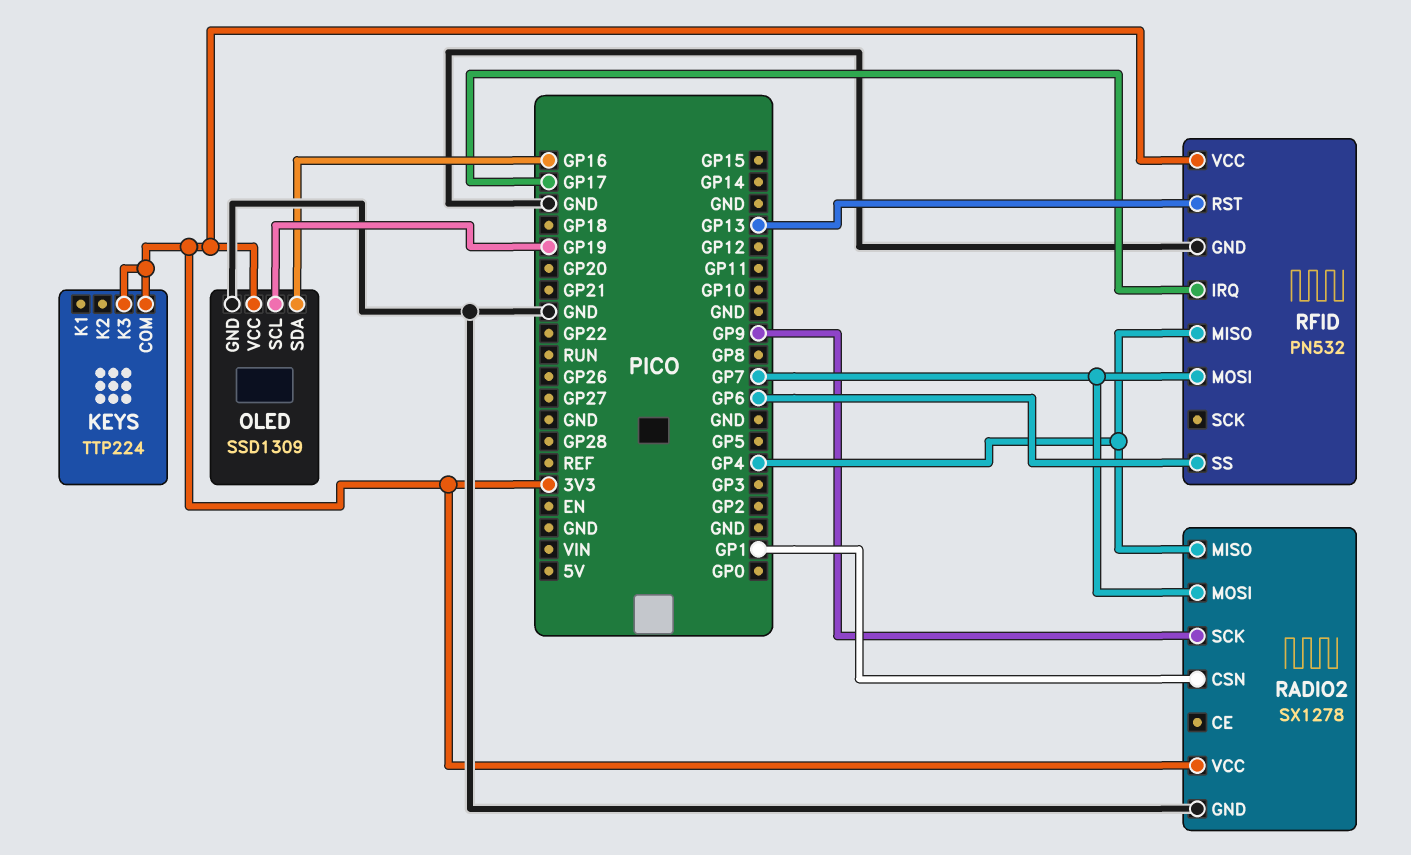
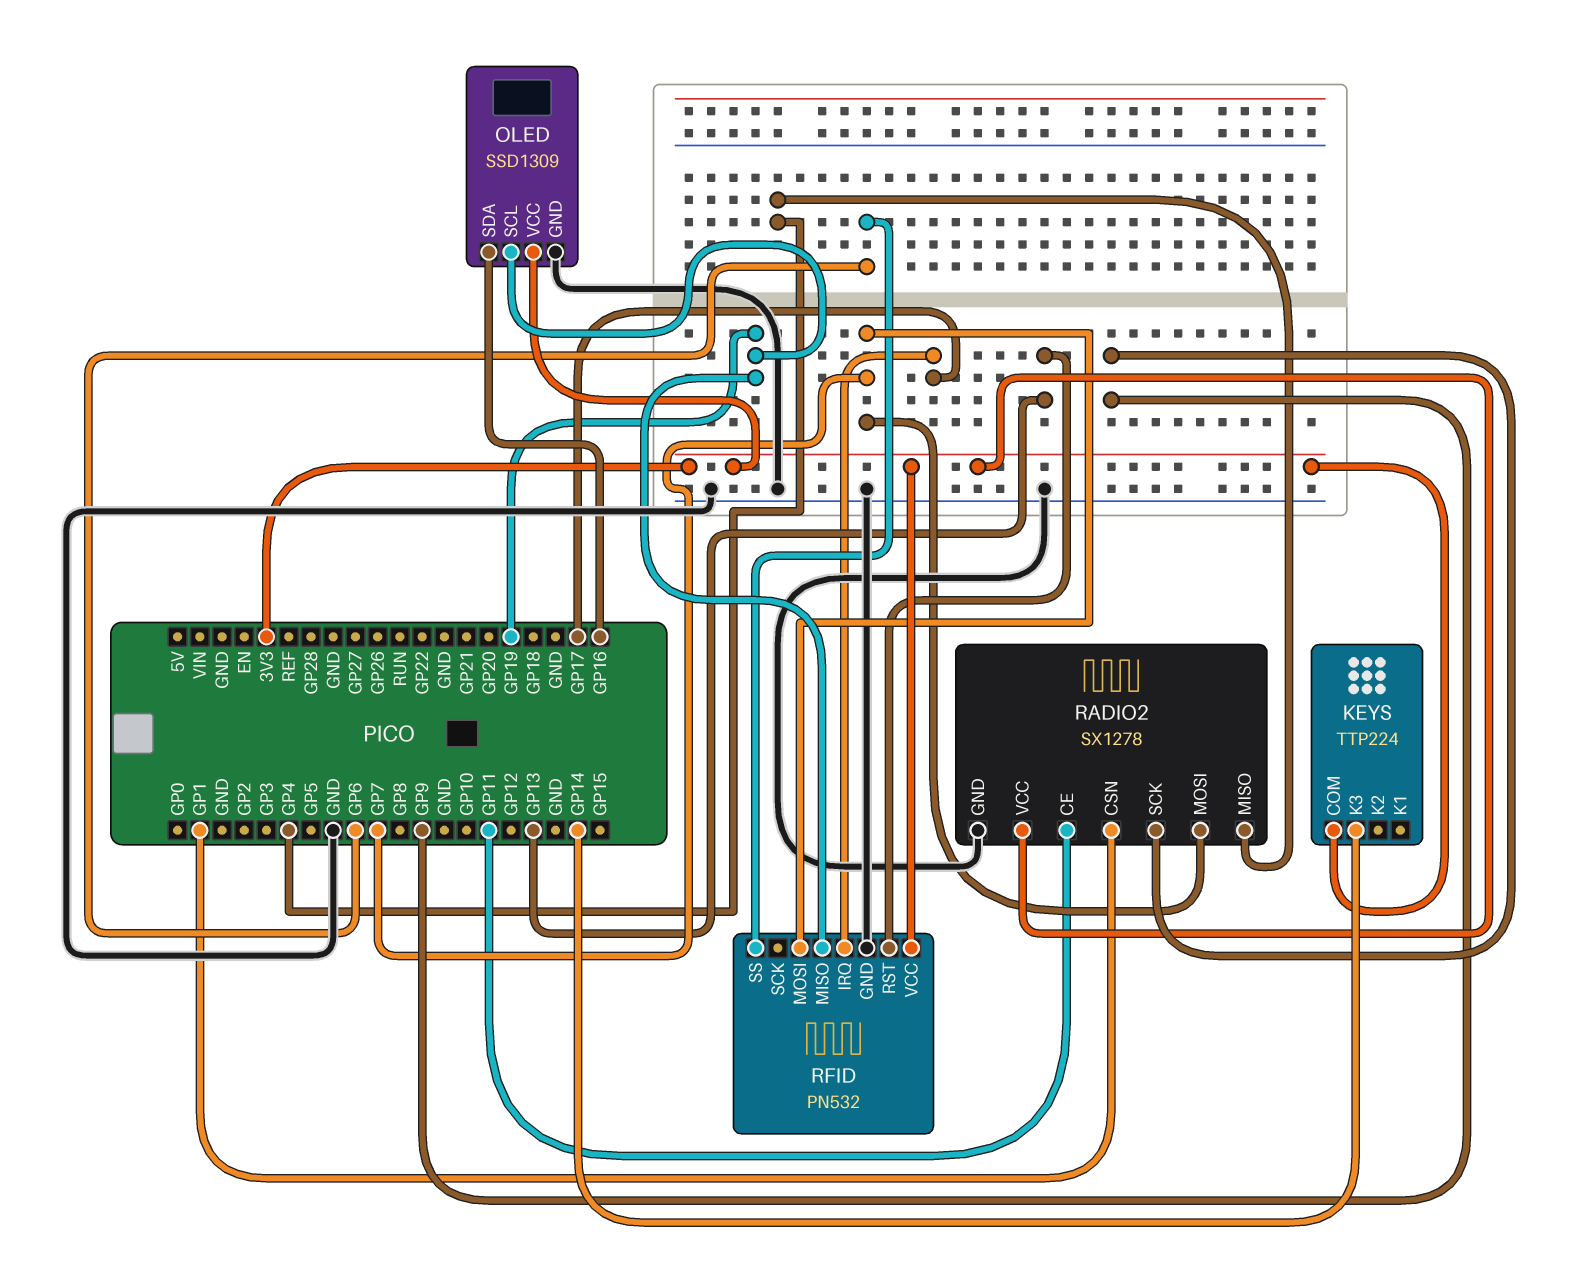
KEYS pin K3: 3V3 -> GP14
RADIO2 pin CE: none -> GP11
RFID pin MISO: GP4 -> GP19

